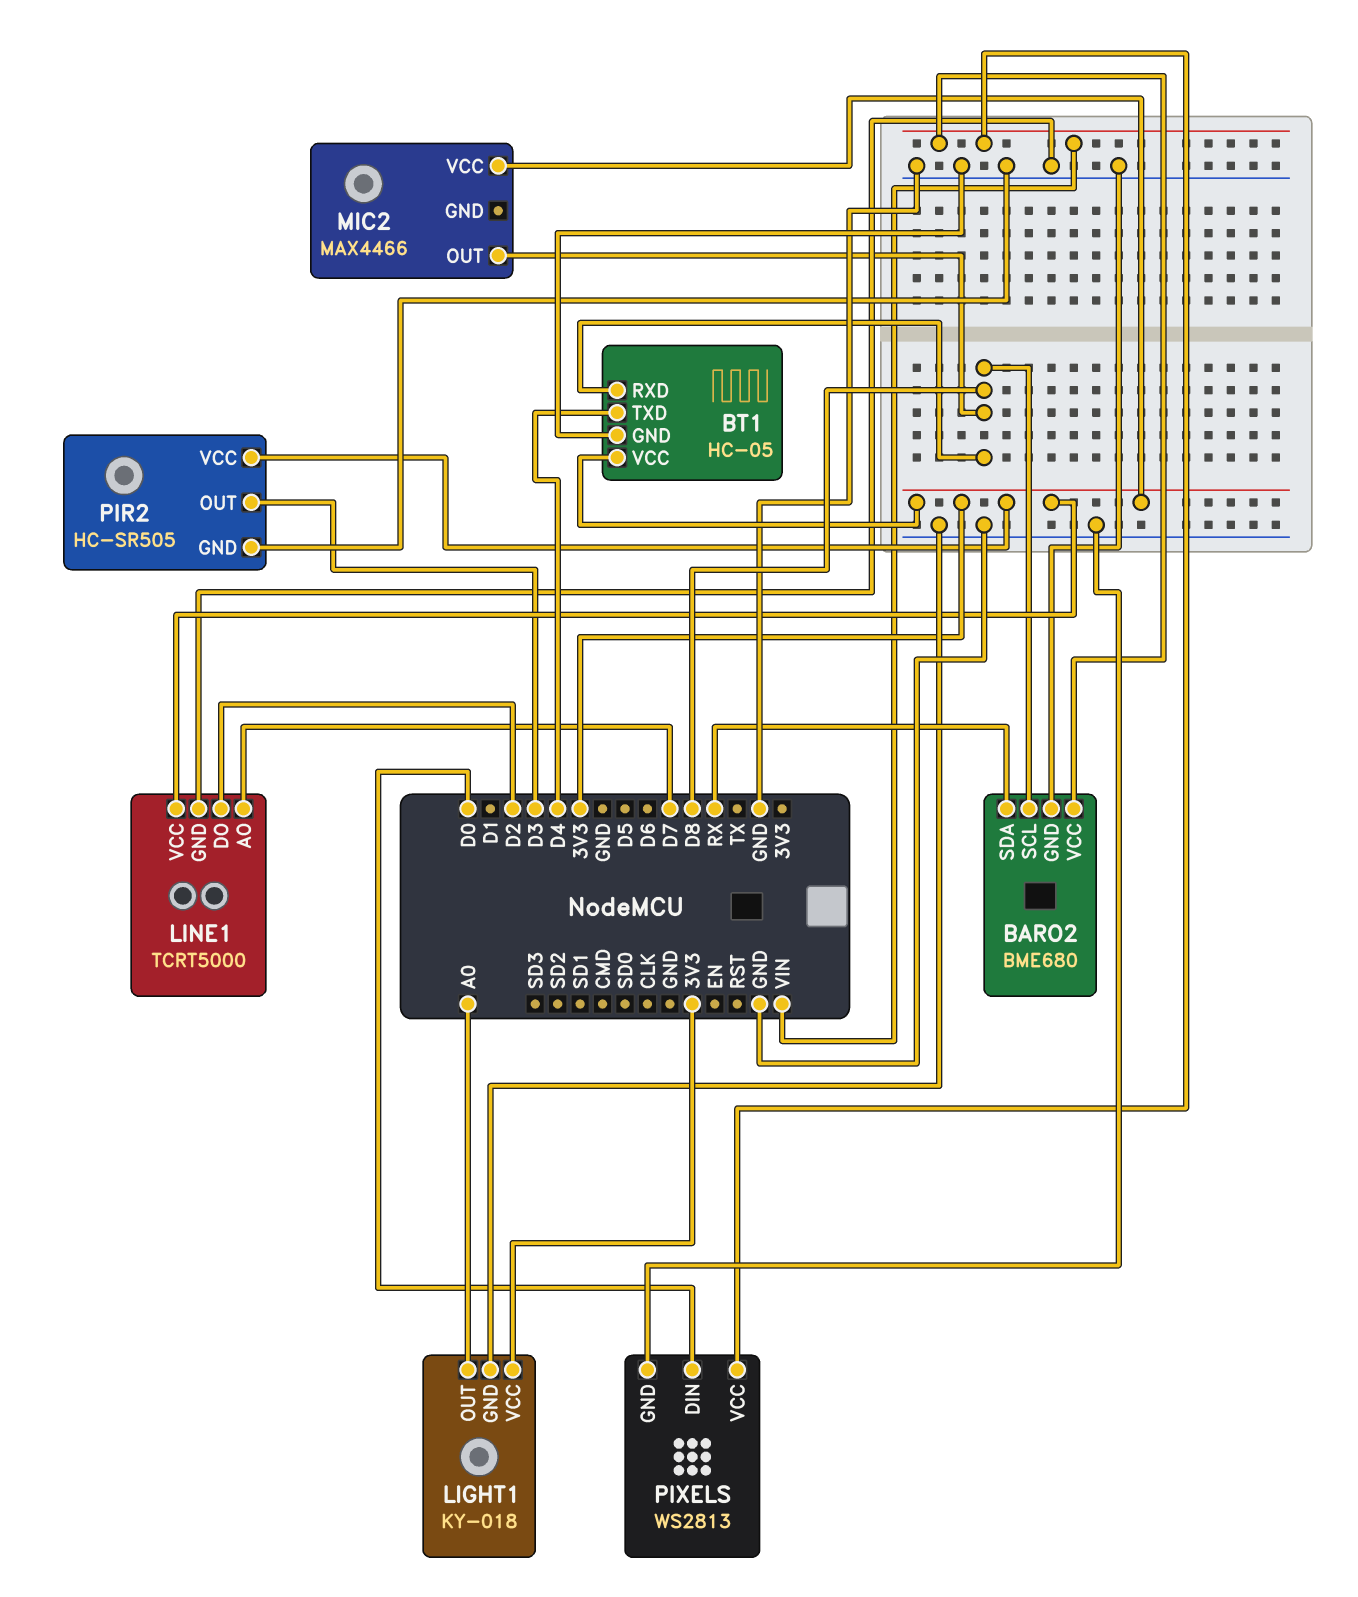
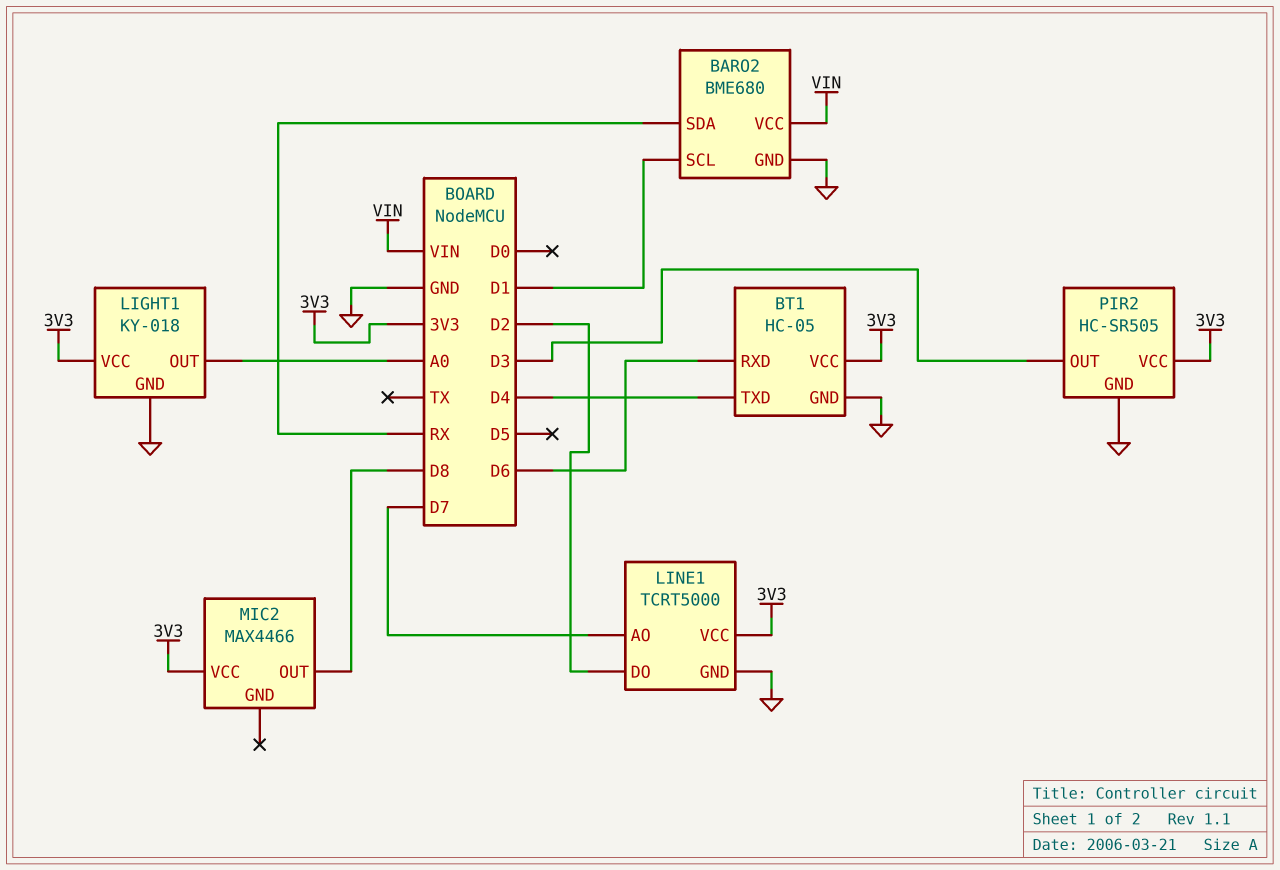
BARO2 pin SCL: D8 -> D1
BT1 pin RXD: D8 -> D6
PIXELS: WS2813 -> none
PIXELS pin DIN: D0 -> none
PIXELS pin GND: GND -> none
PIXELS pin VCC: VIN -> none

